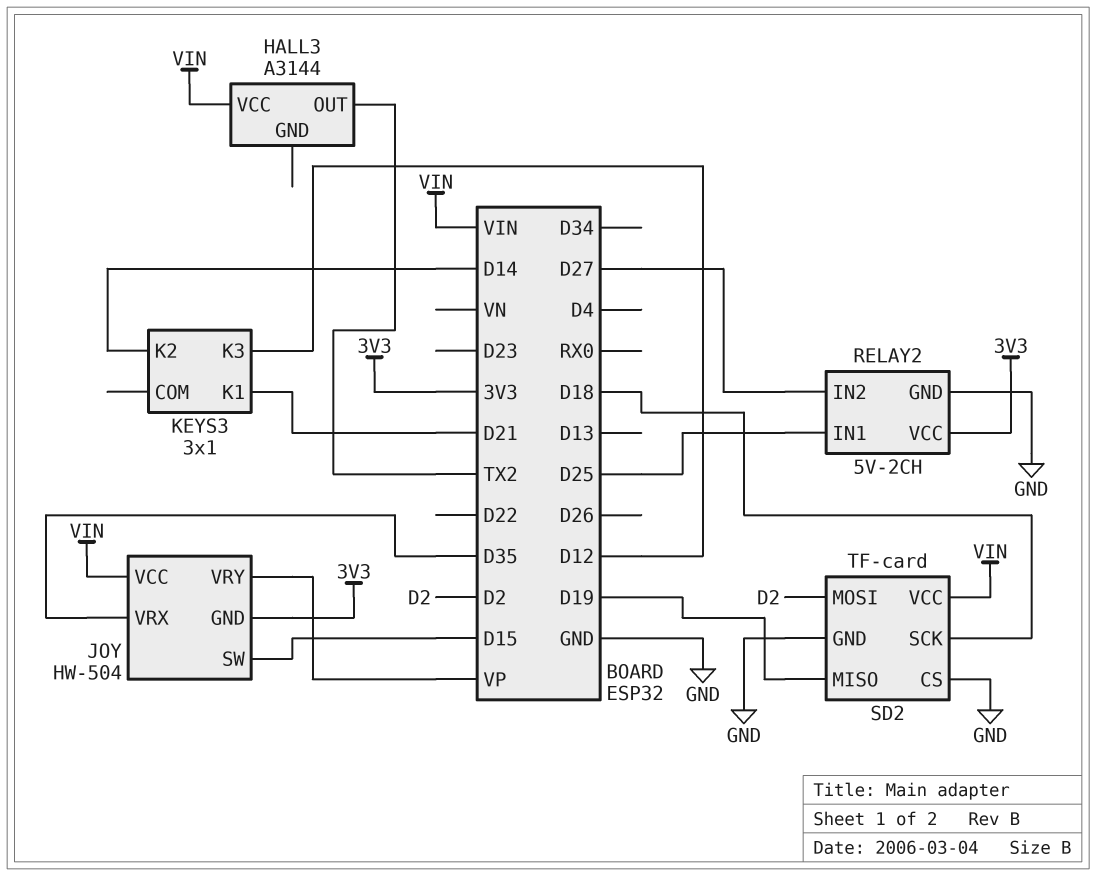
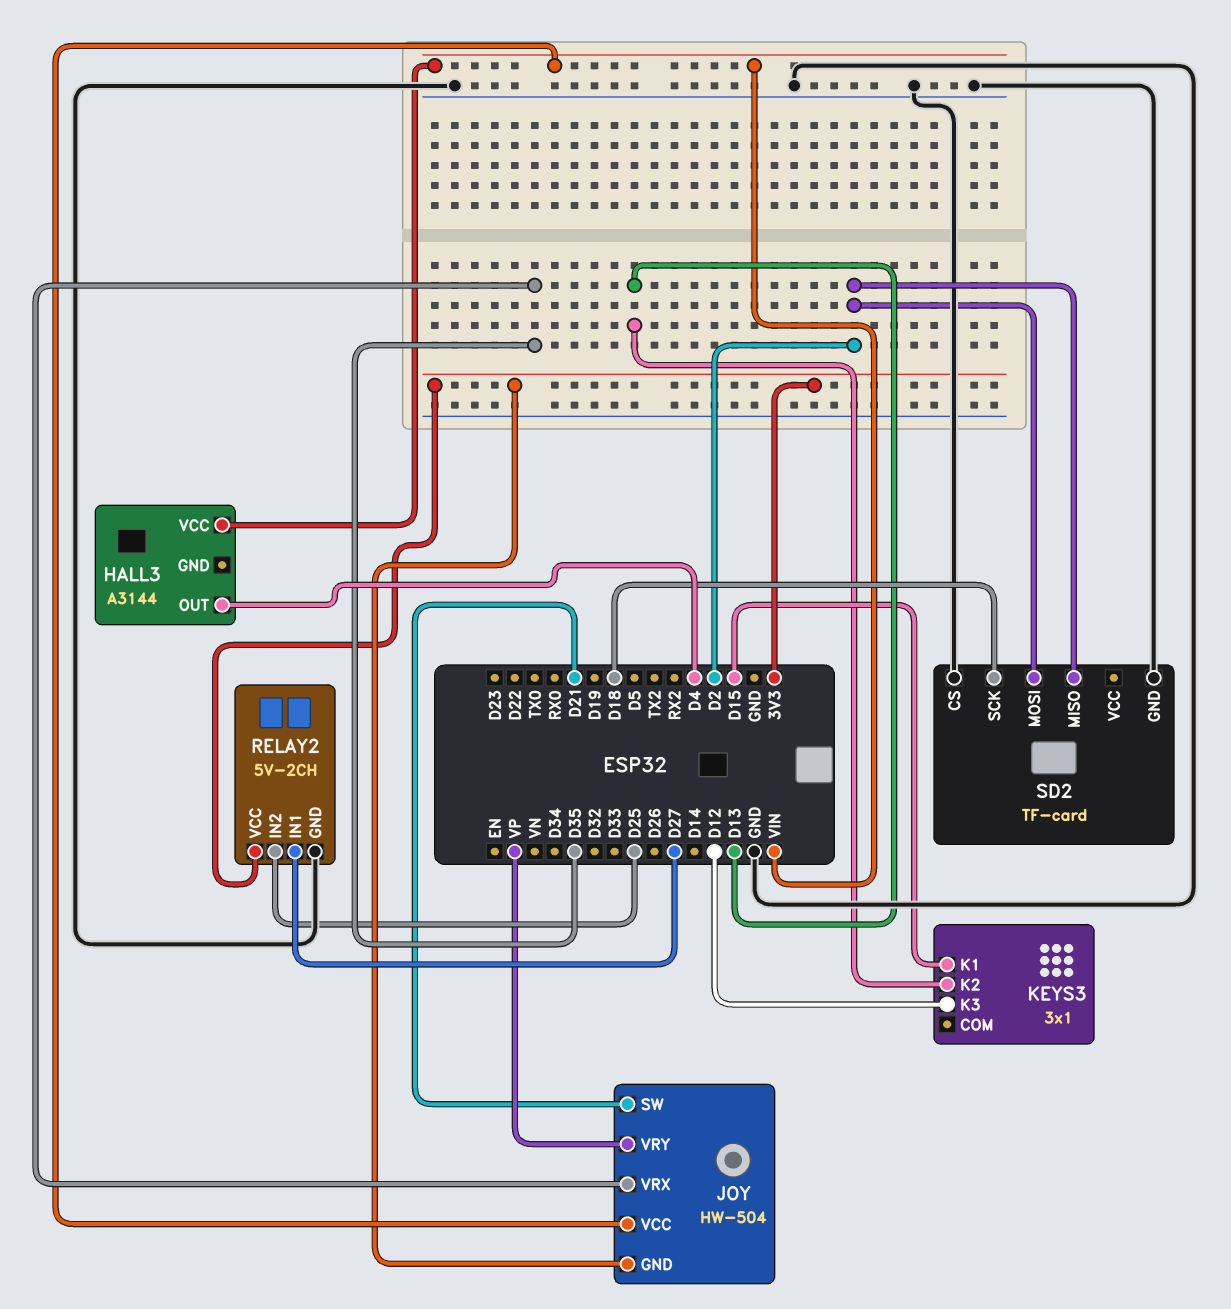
HALL3 pin OUT: TX2 -> D4
JOY pin SW: D15 -> D21
KEYS3 pin K1: D21 -> D15
KEYS3 pin K2: D14 -> D13
RELAY2 pin IN1: D25 -> D27
RELAY2 pin IN2: D27 -> D25
SD2 pin MISO: D19 -> D2
SD2 pin VCC: VIN -> none

